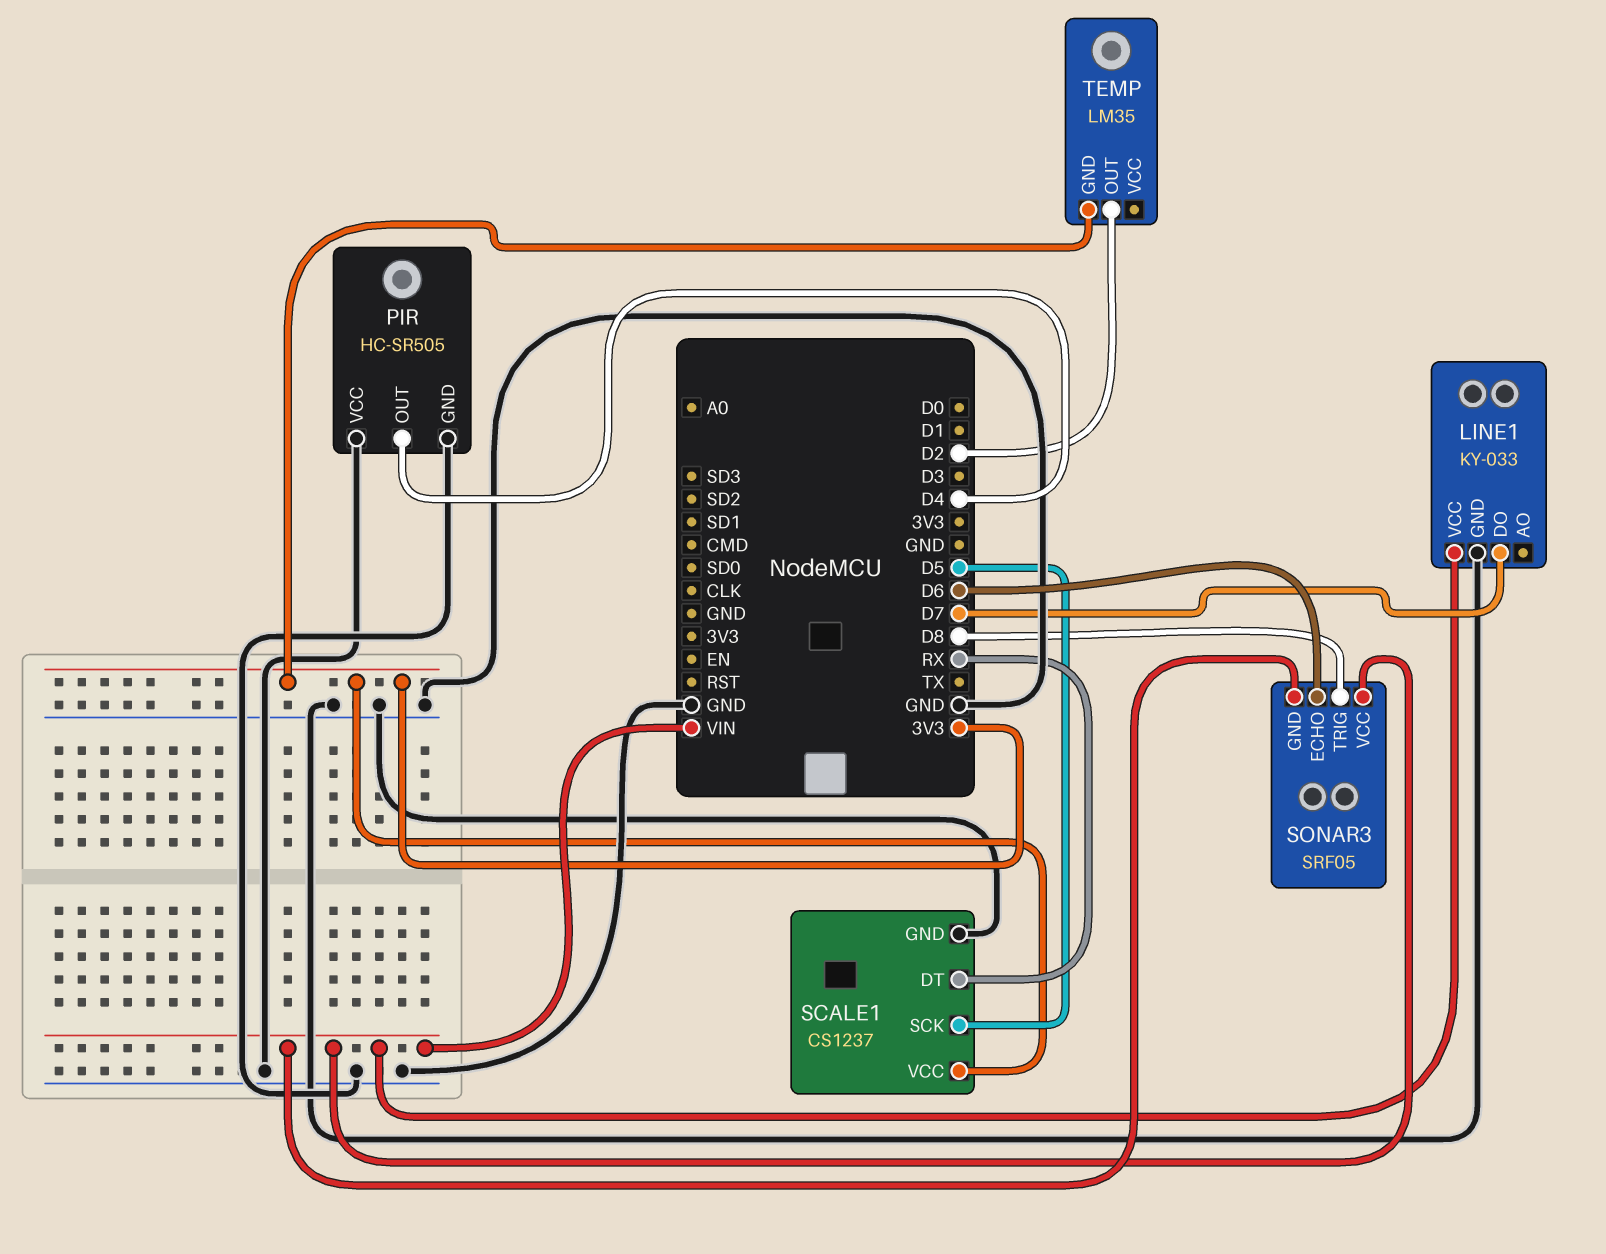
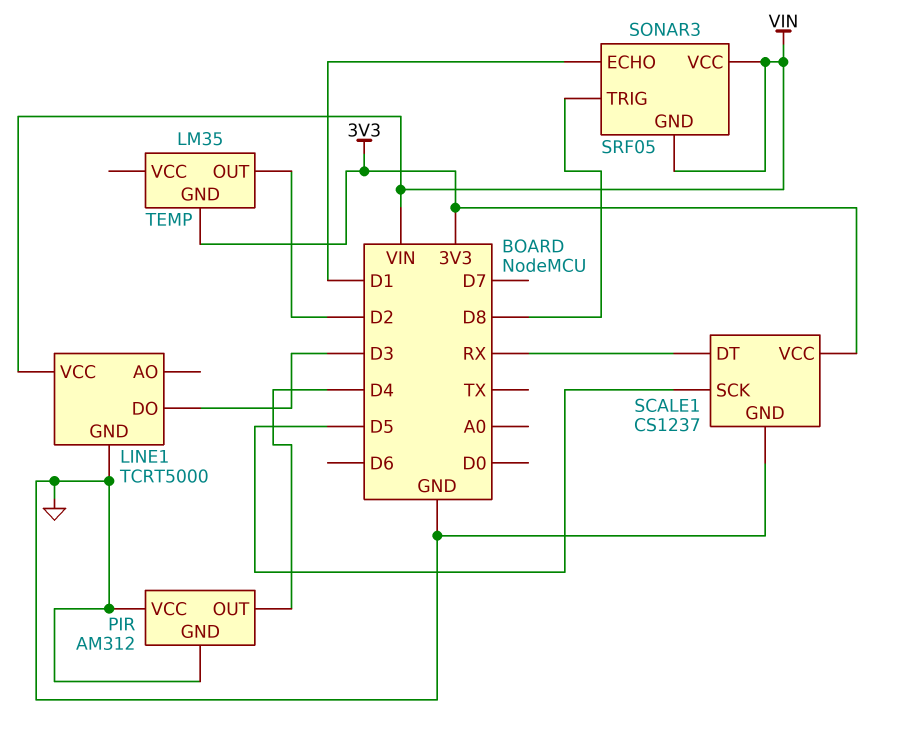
LINE1: KY-033 -> TCRT5000
LINE1 pin DO: D7 -> D3
PIR: HC-SR505 -> AM312
SONAR3 pin ECHO: D6 -> D1

